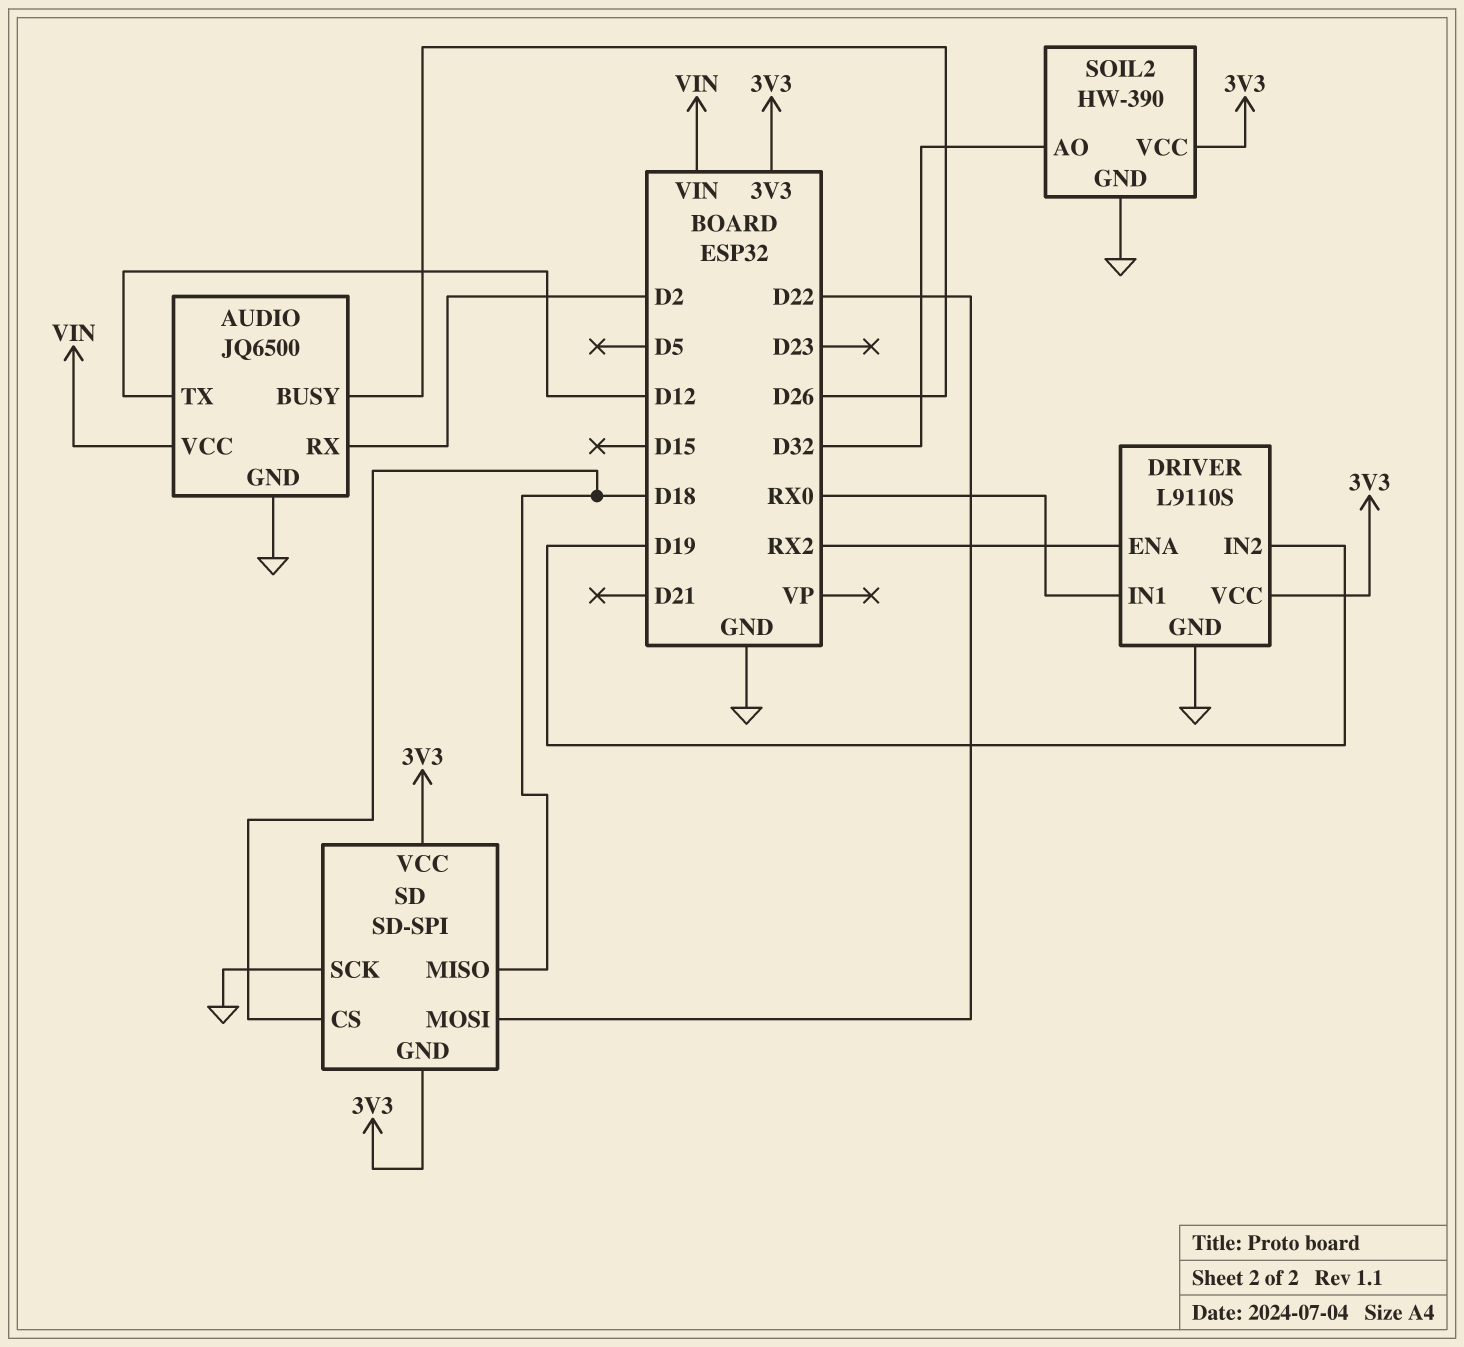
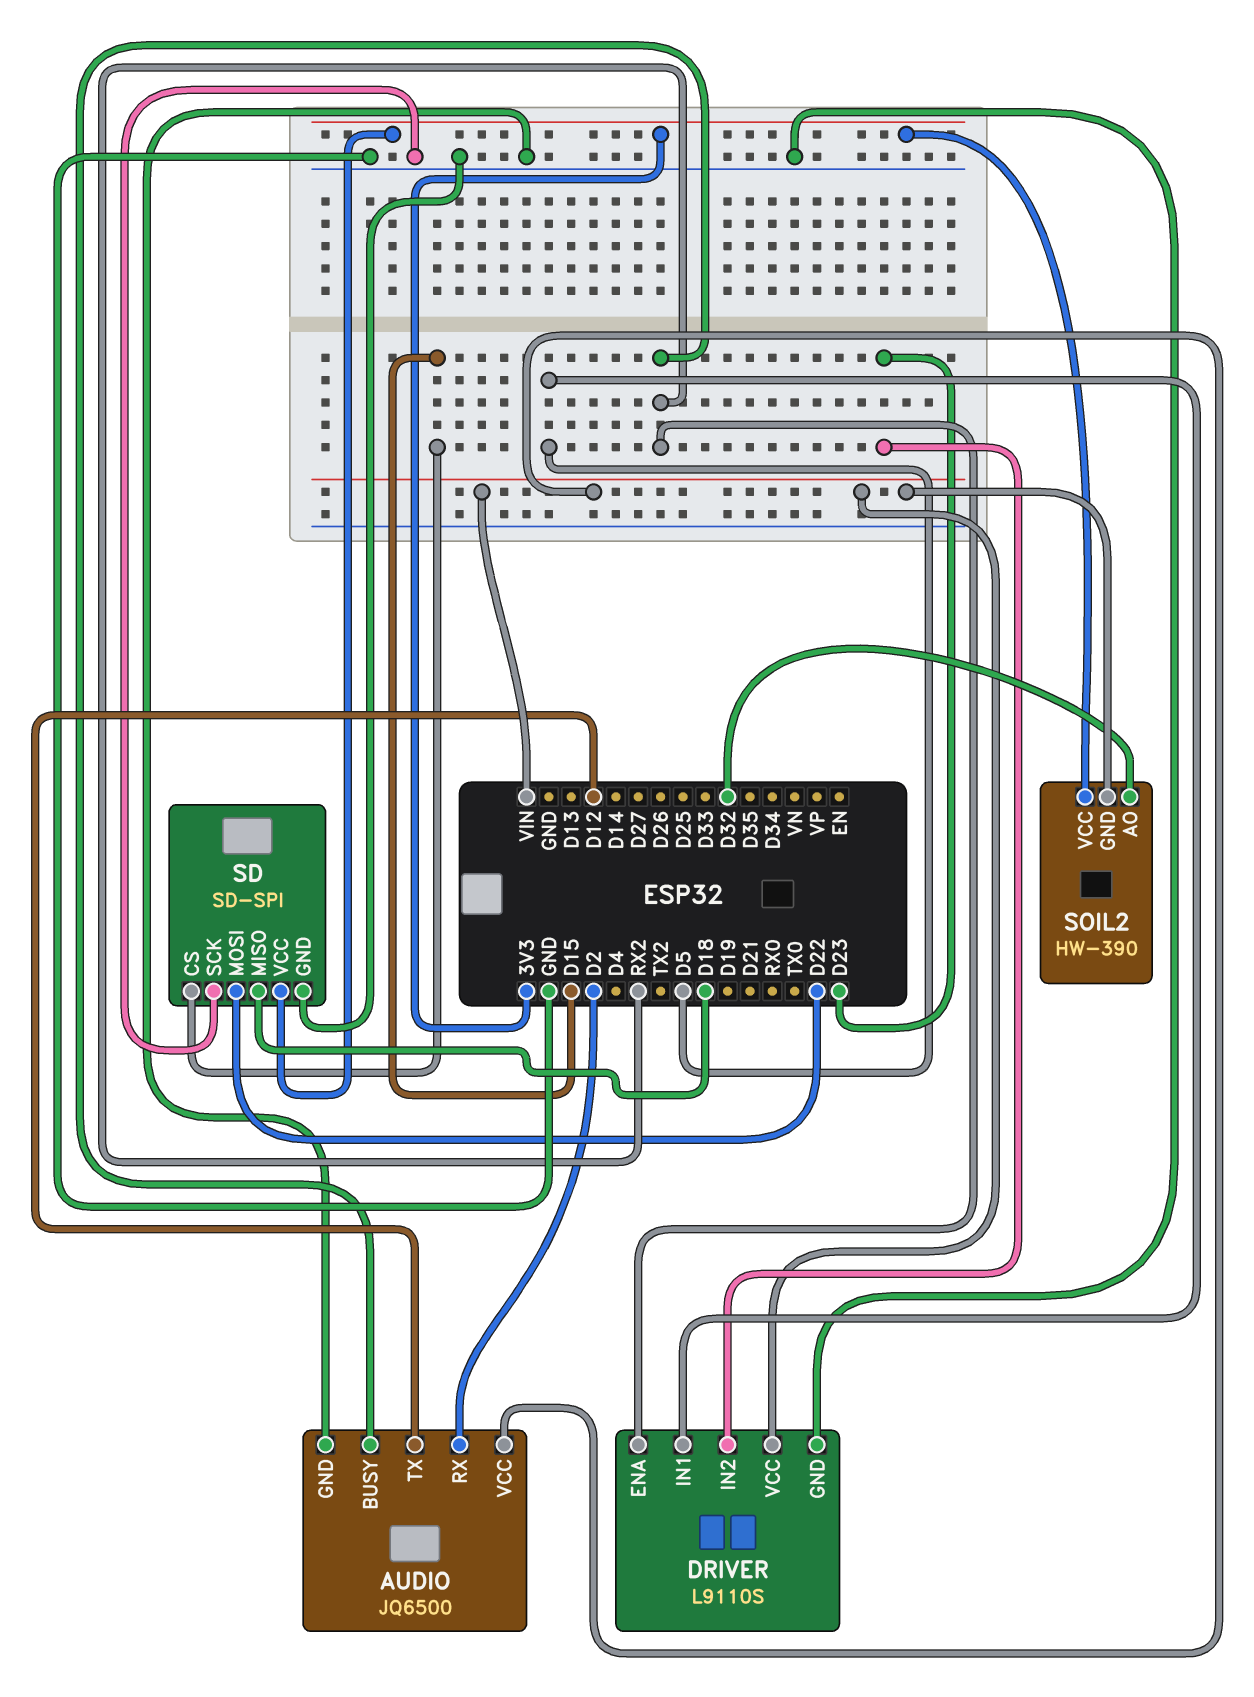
AUDIO pin BUSY: D26 -> RX2
DRIVER pin IN1: RX0 -> D5
DRIVER pin IN2: D19 -> D23
DRIVER pin VCC: 3V3 -> VIN
SD pin CS: D18 -> D15
SD pin GND: 3V3 -> GND
SOIL2 pin GND: GND -> VIN

